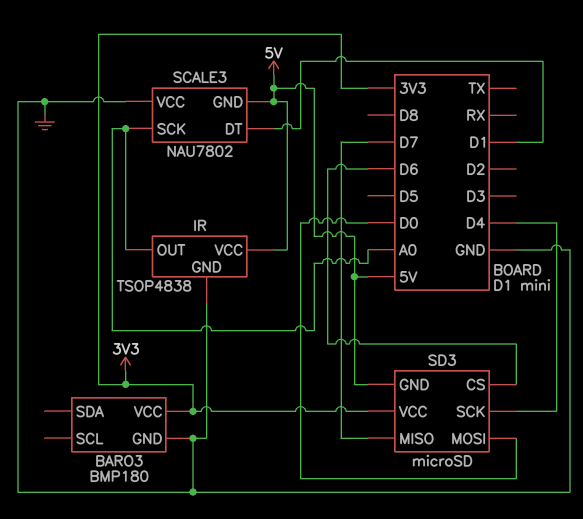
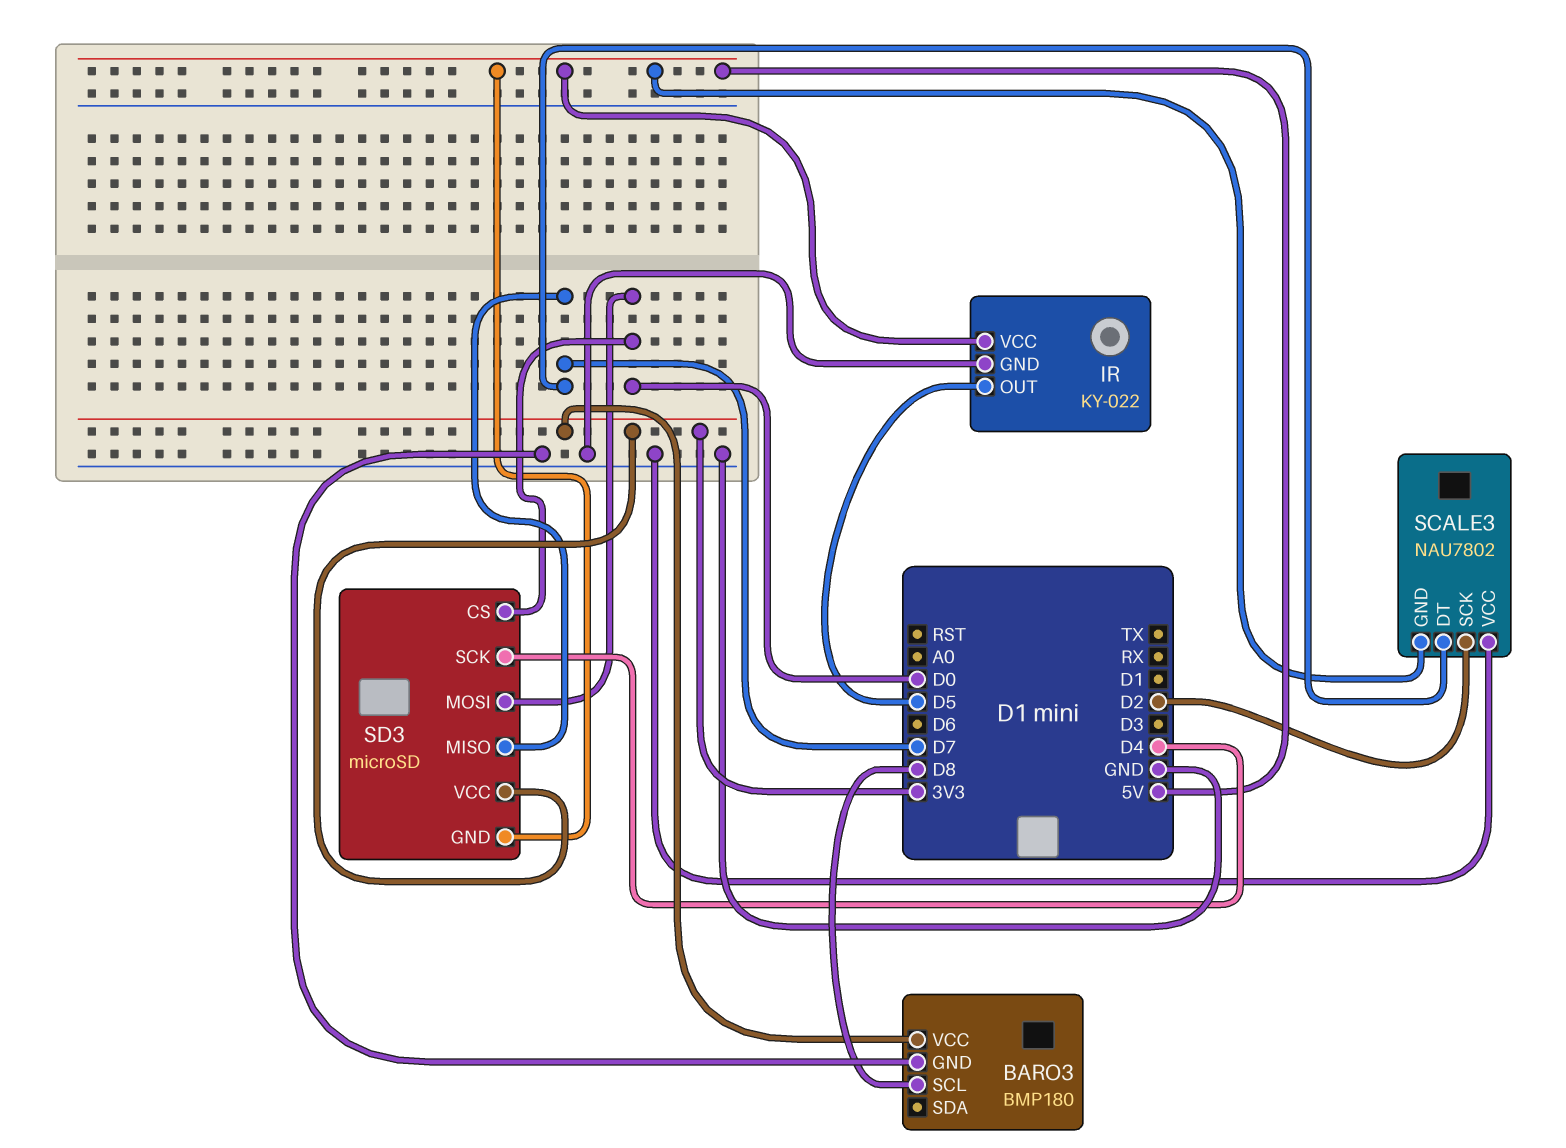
BARO3 pin SCL: none -> D8
IR: TSOP4838 -> KY-022
IR pin OUT: A0 -> D5
SCALE3 pin DT: D1 -> D7
SCALE3 pin SCK: A0 -> D2
SD3 pin CS: D6 -> D0

